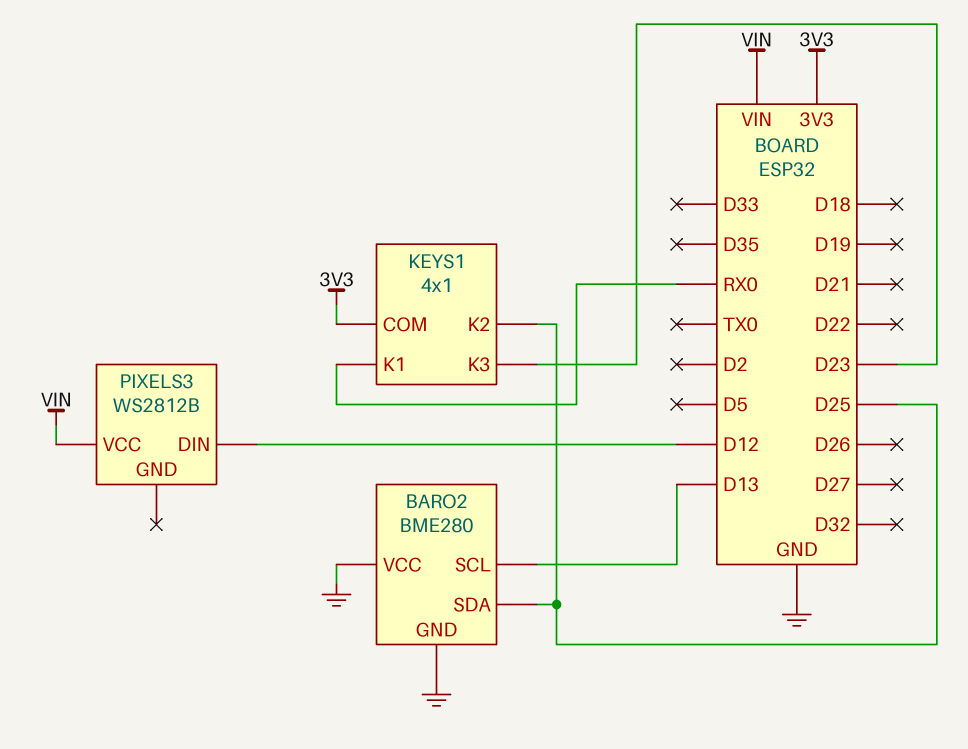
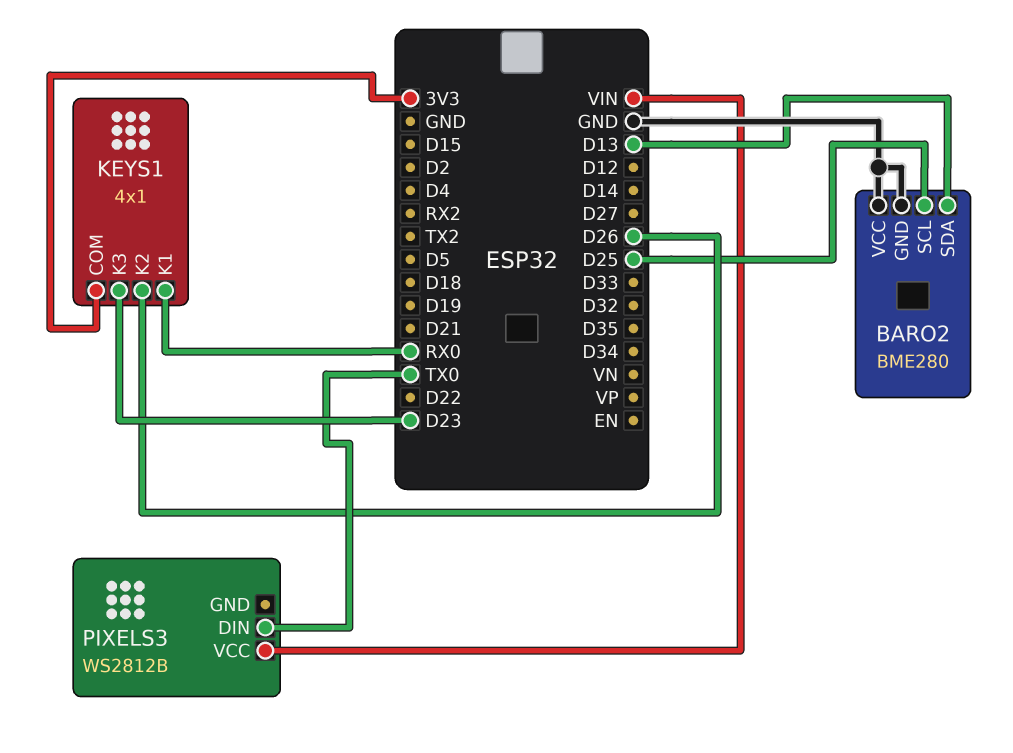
BARO2 pin SCL: D13 -> D25
BARO2 pin SDA: D25 -> D13
KEYS1 pin K2: D25 -> D26
PIXELS3 pin DIN: D12 -> TX0

